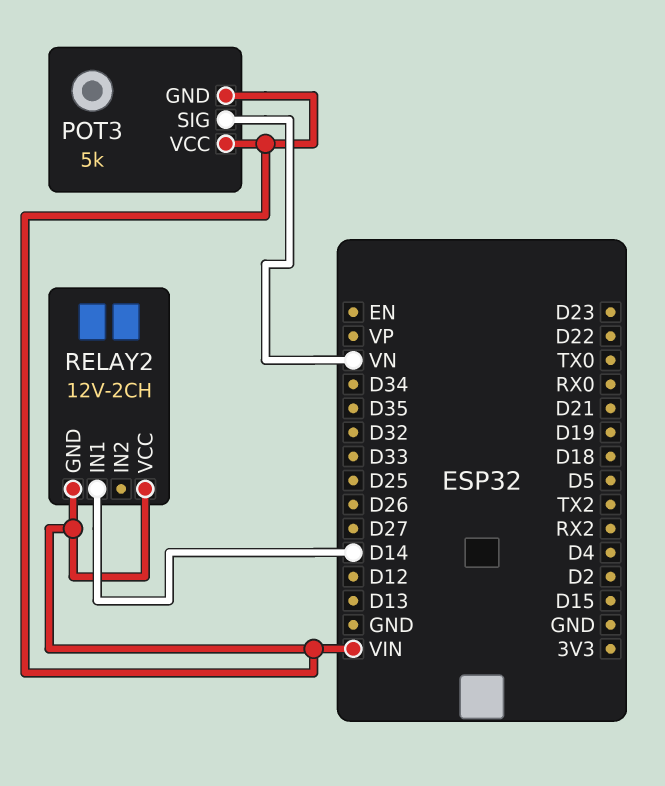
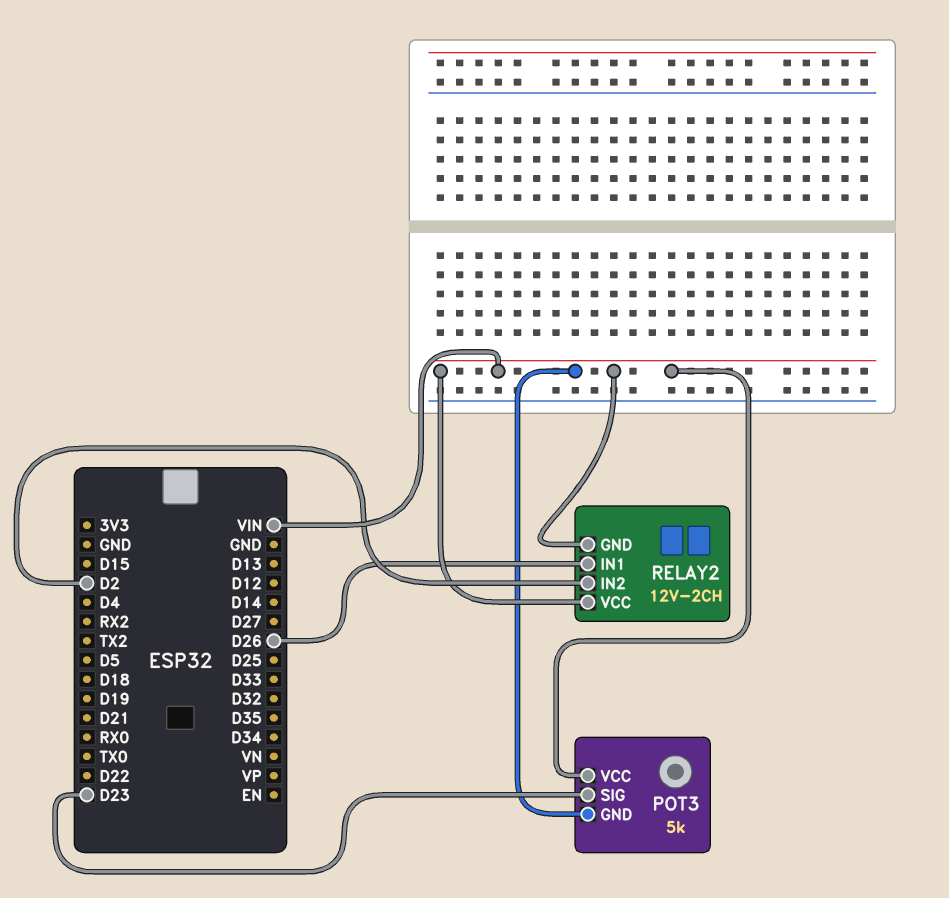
POT3 pin SIG: VN -> D23
RELAY2 pin IN1: D14 -> D26
RELAY2 pin IN2: none -> D2

